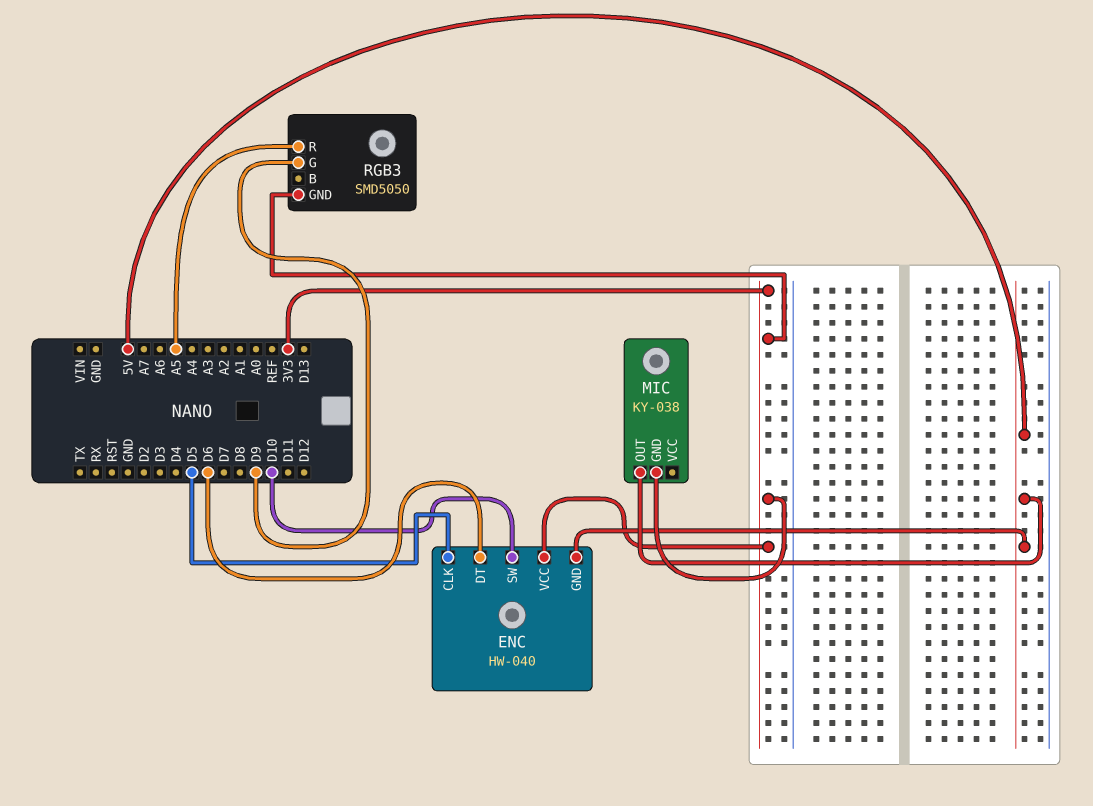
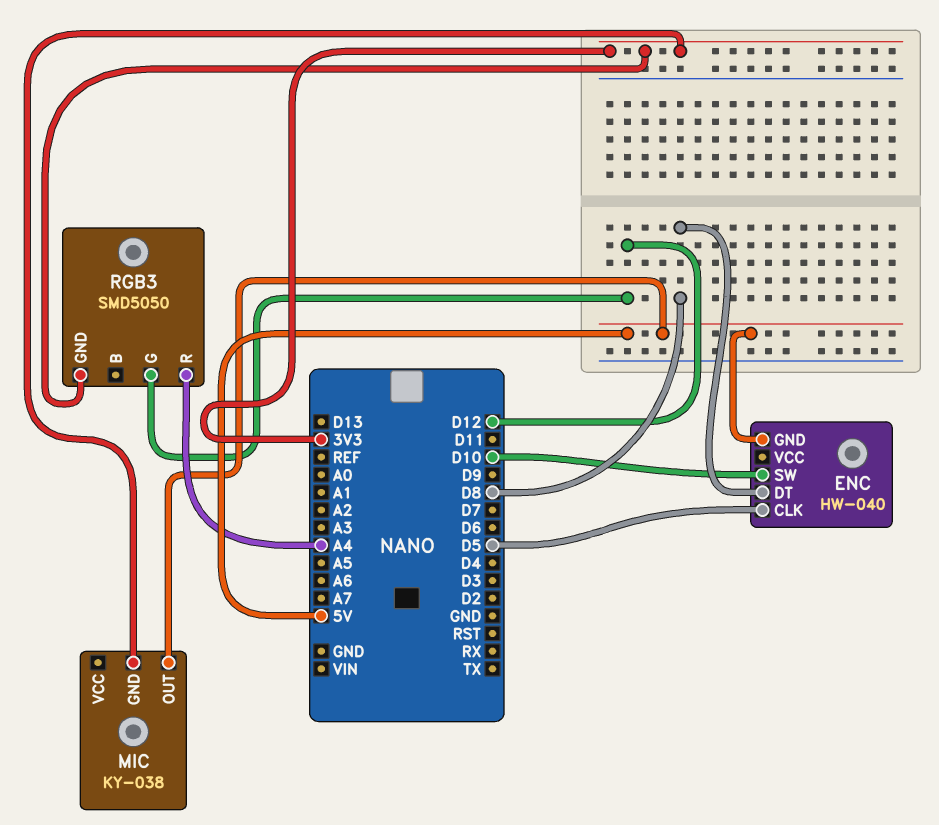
ENC pin DT: D6 -> D8
ENC pin VCC: 3V3 -> none
RGB3 pin G: D9 -> D12
RGB3 pin R: A5 -> A4

